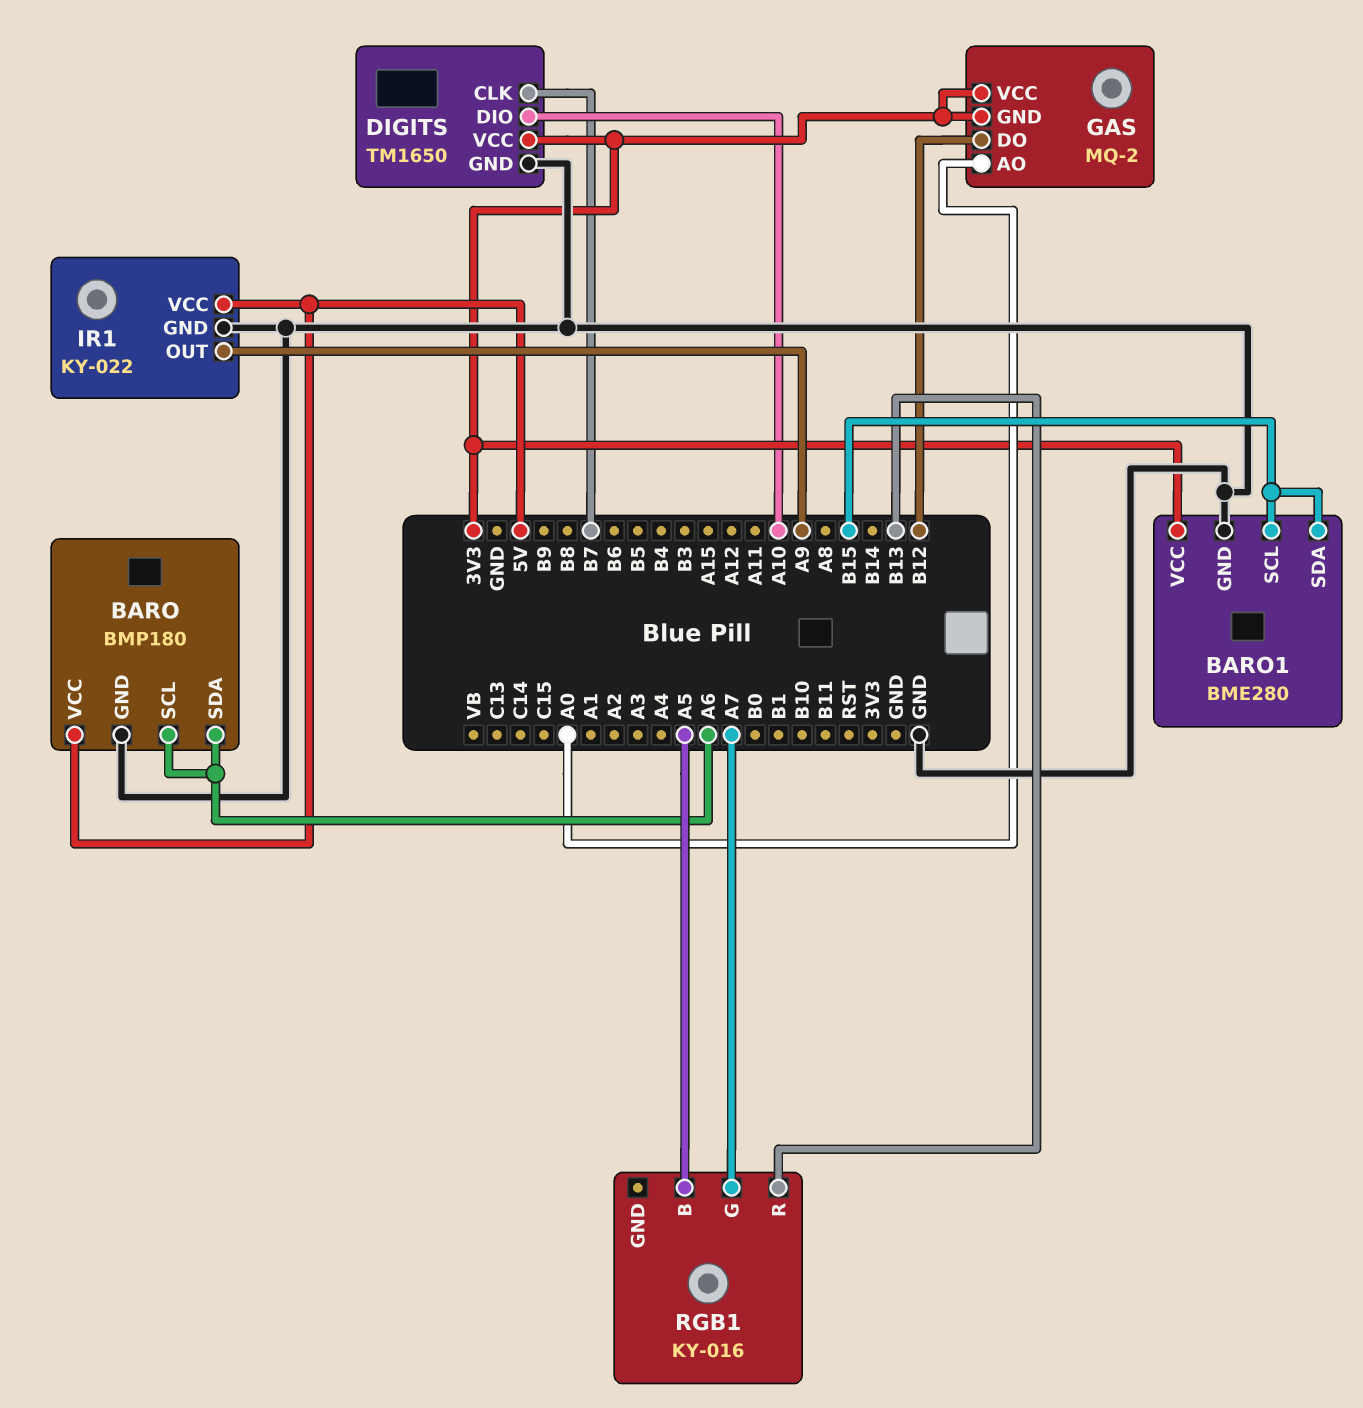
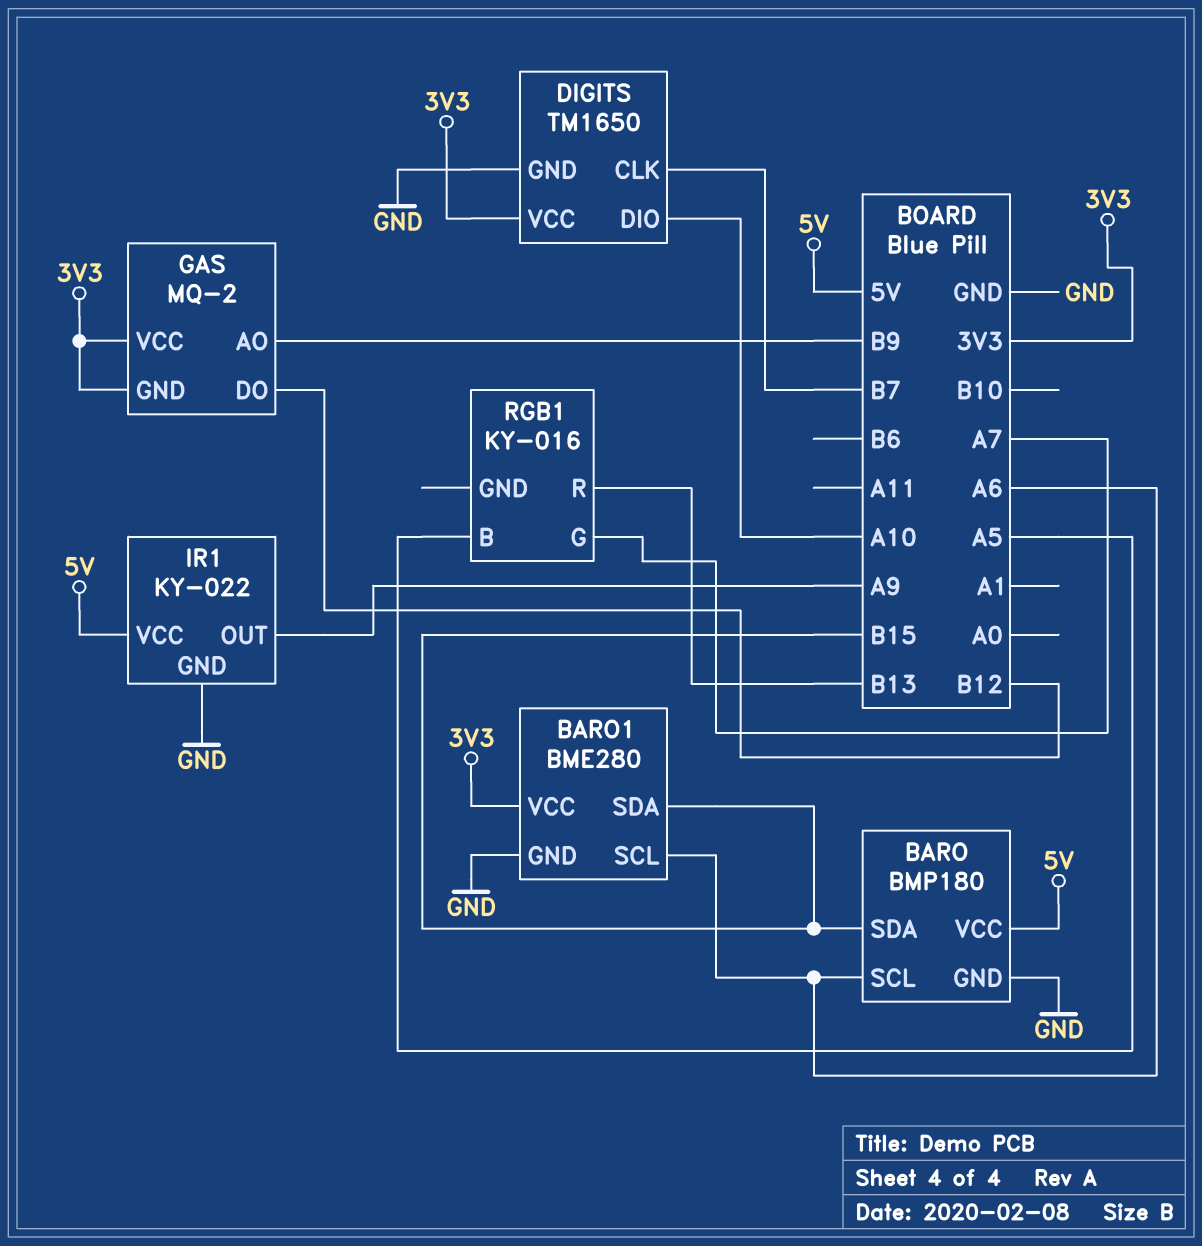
BARO pin SDA: A6 -> B15
BARO1 pin SCL: B15 -> A6
GAS pin AO: A0 -> B9

